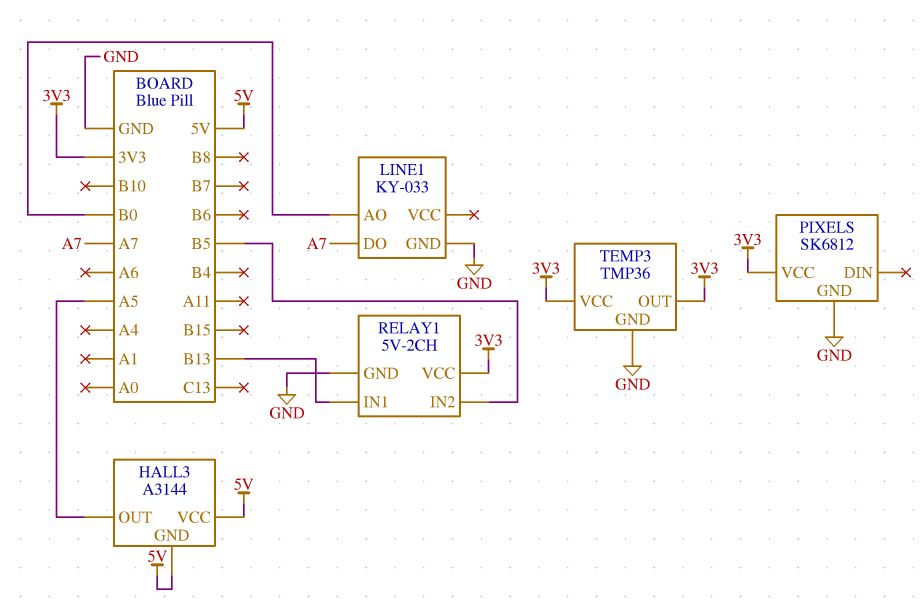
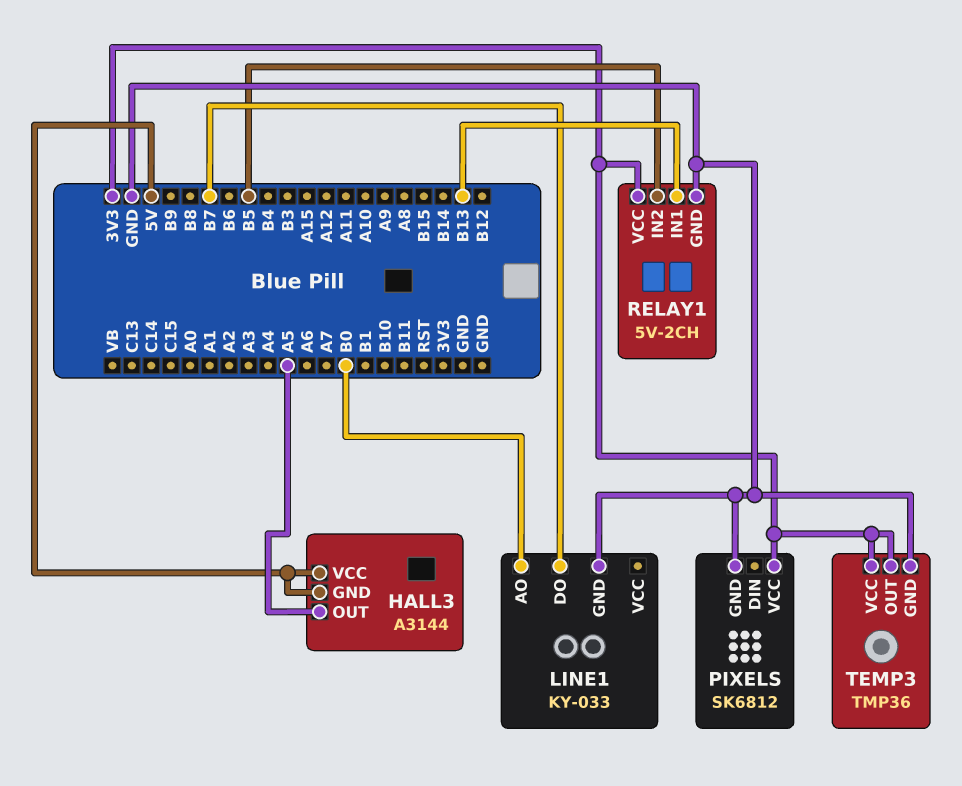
LINE1 pin DO: A7 -> B7

